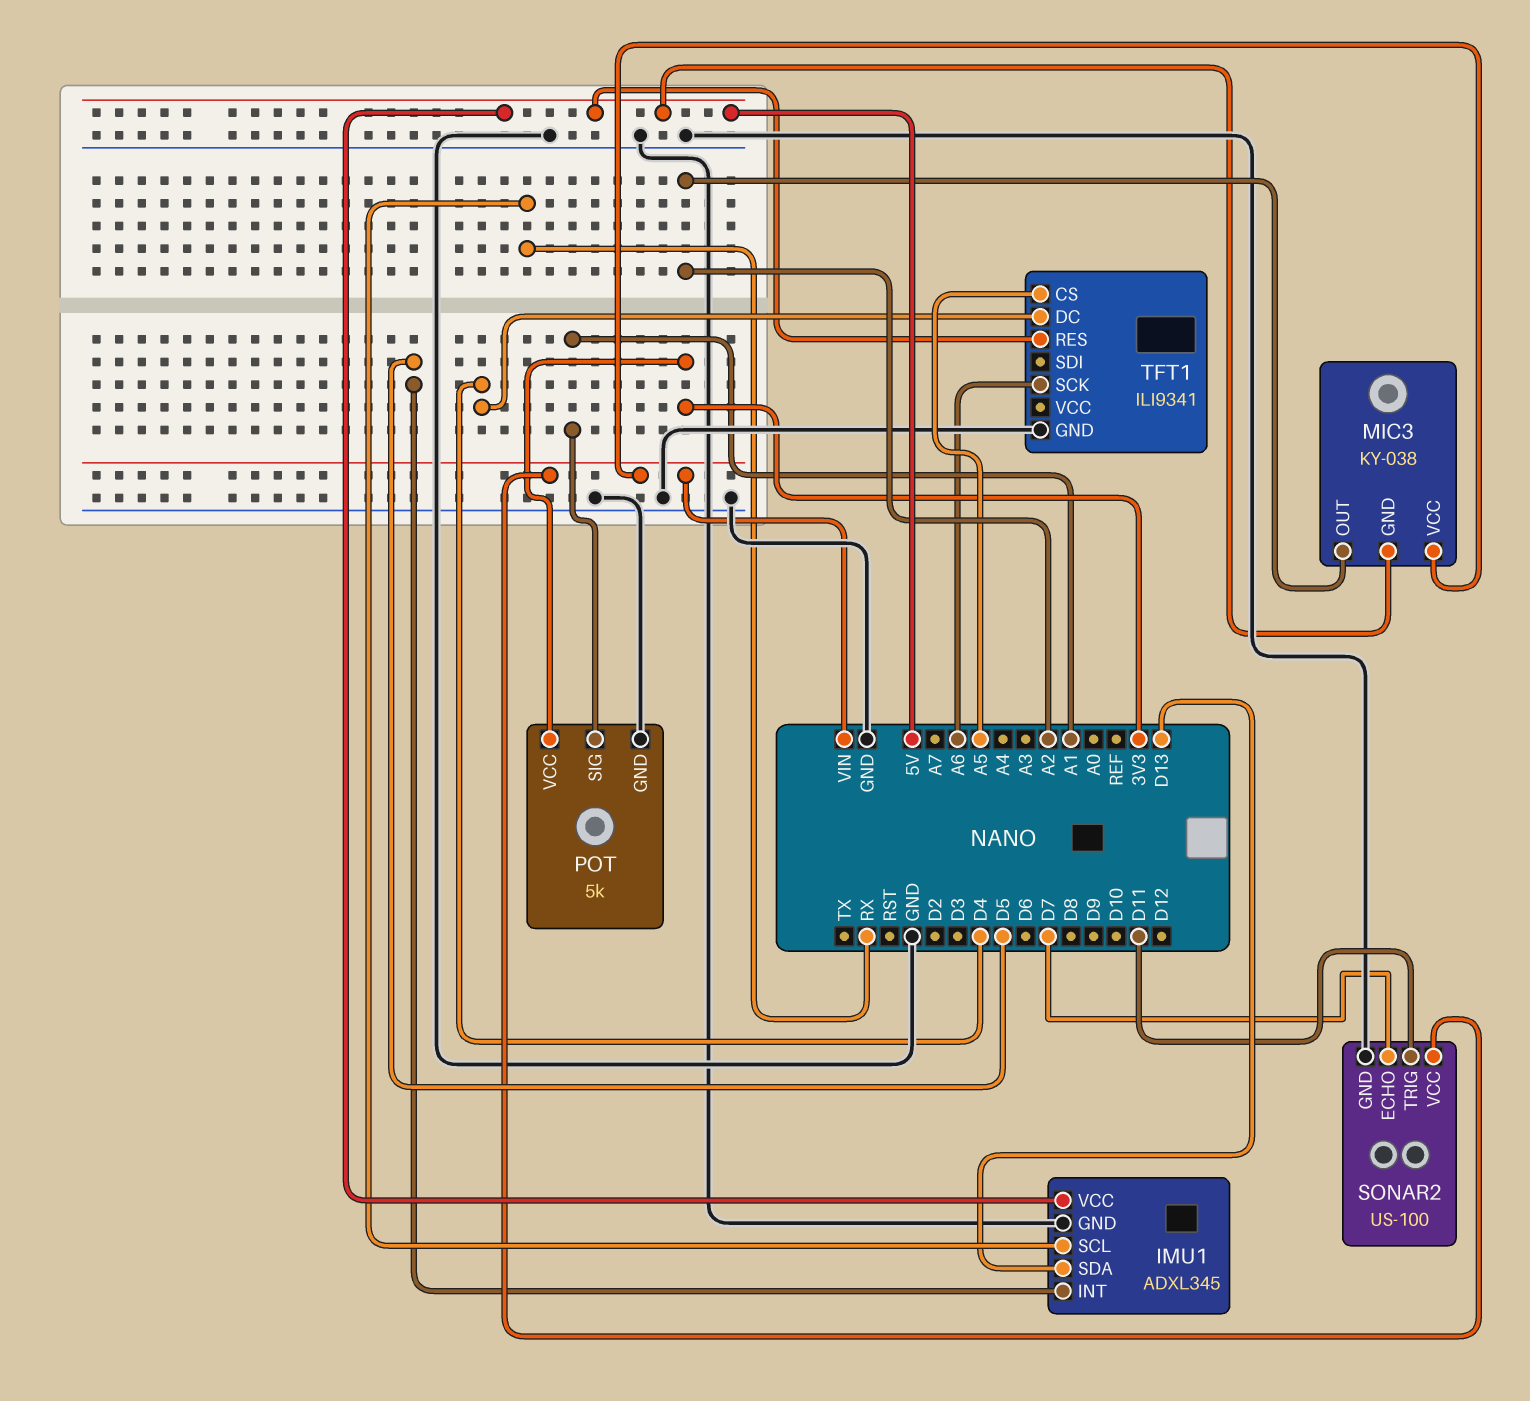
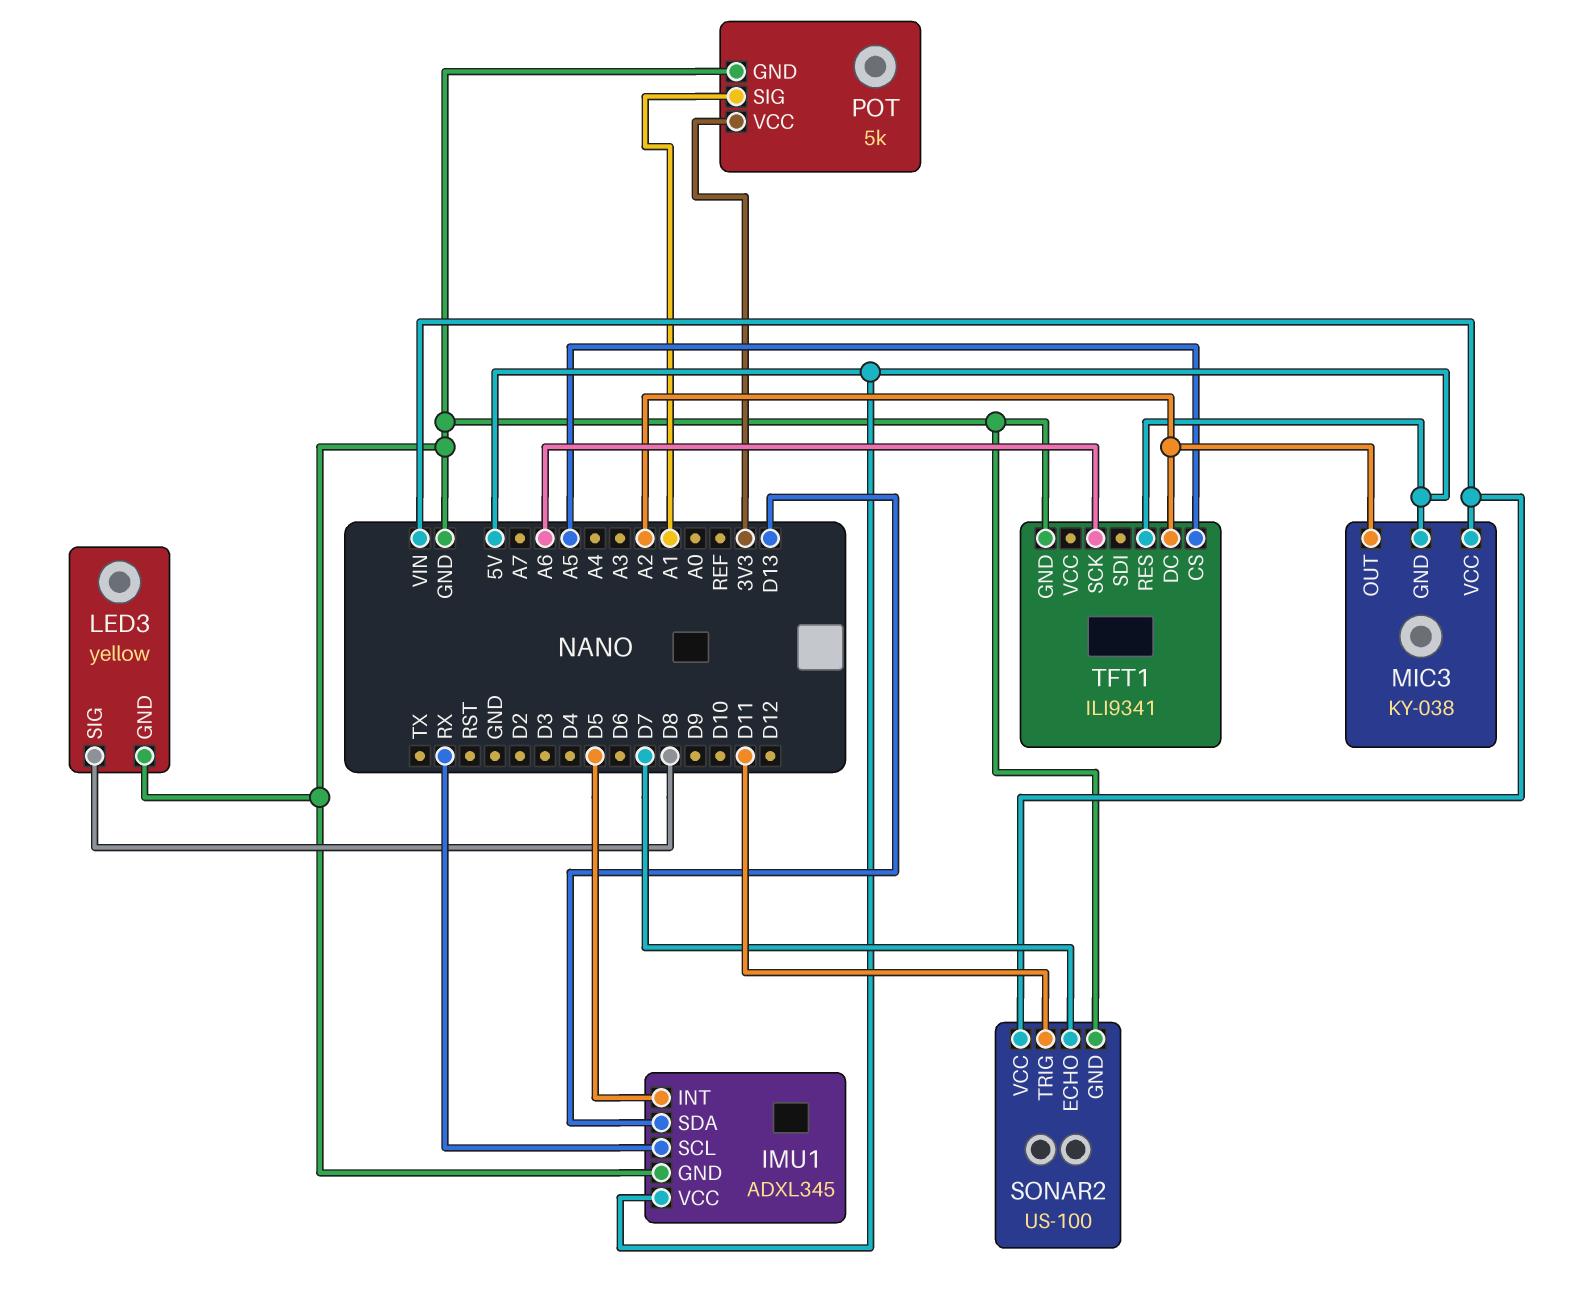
LED3: none -> yellow
LED3 pin GND: none -> GND
LED3 pin SIG: none -> D8
TFT1 pin DC: D4 -> A2

